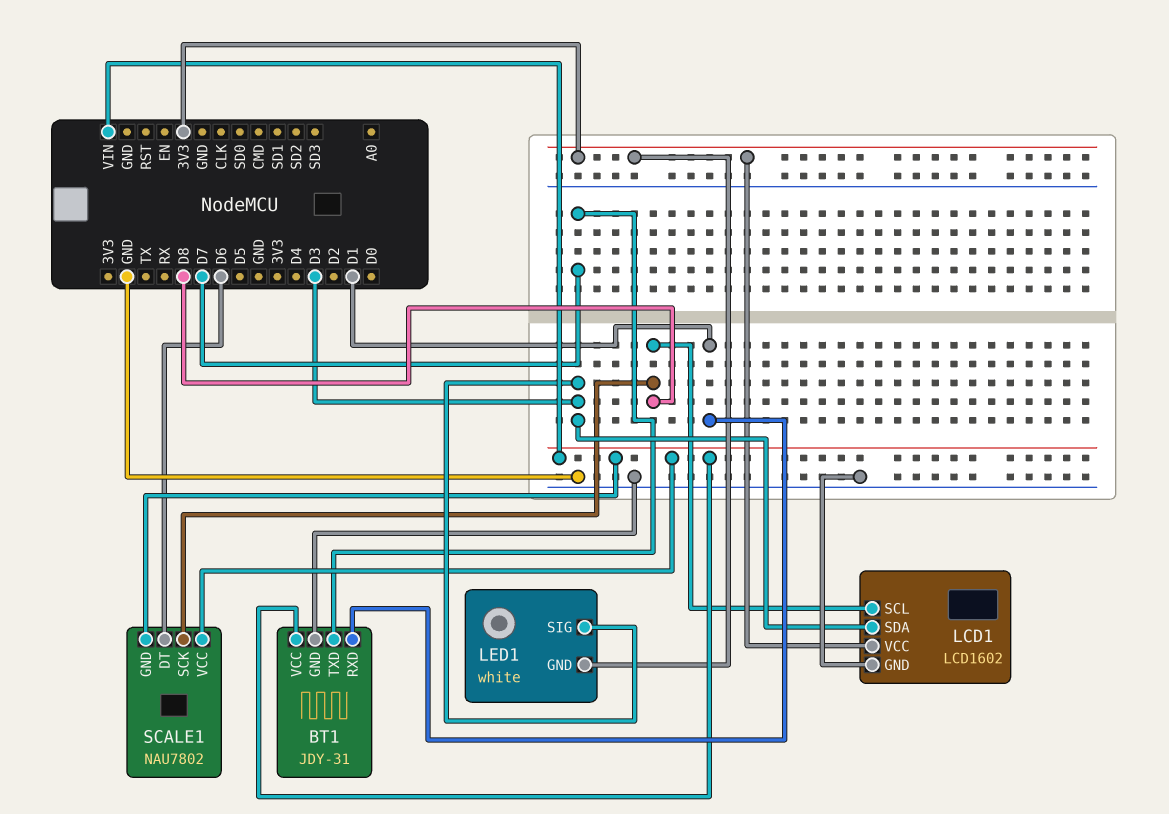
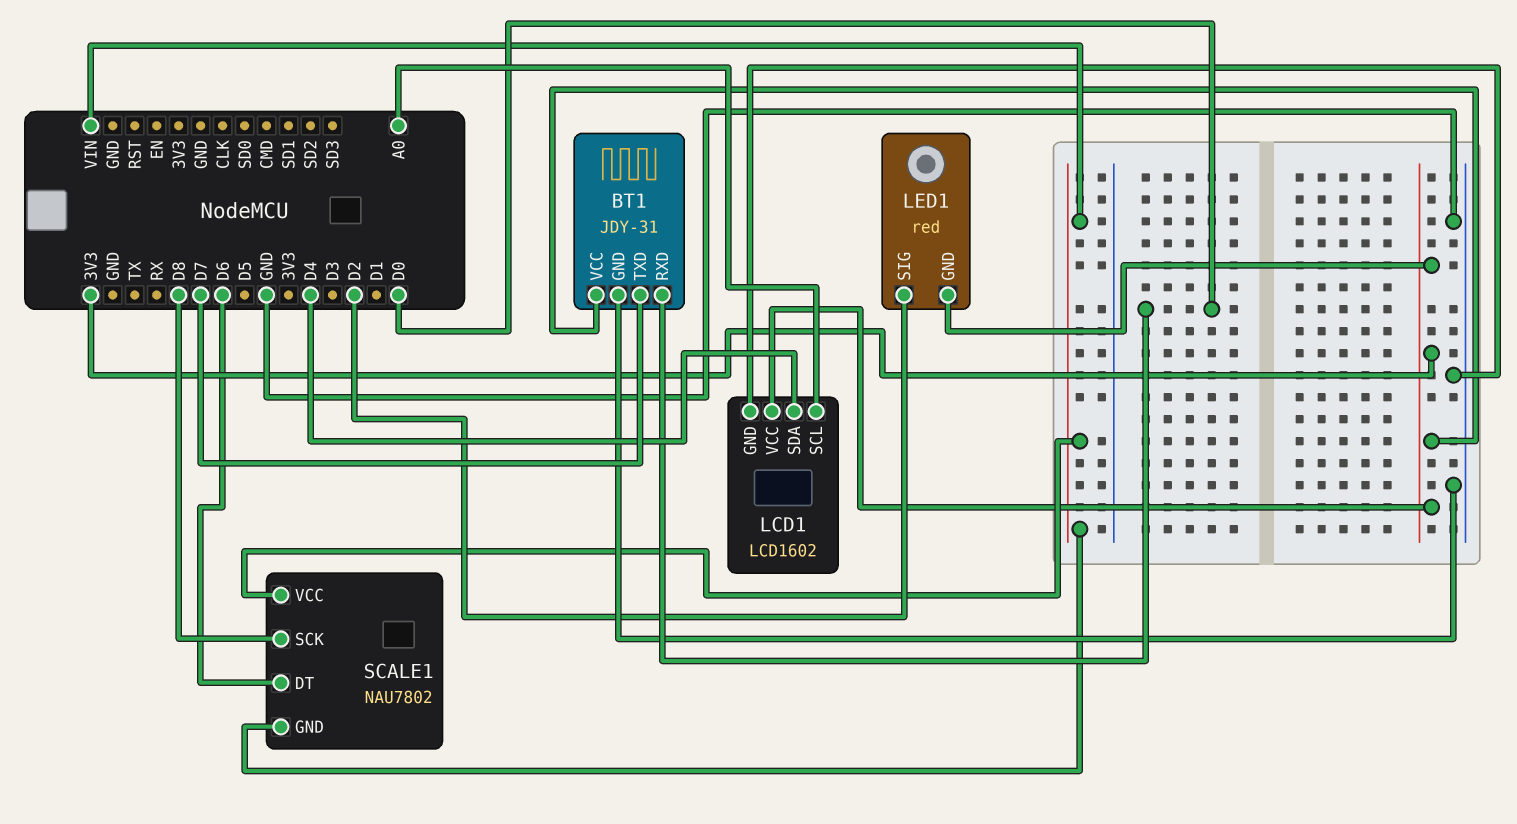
BT1 pin RXD: D1 -> D0
BT1 pin VCC: VIN -> 3V3
LCD1 pin SCL: D8 -> A0
LCD1 pin SDA: D3 -> D4
LED1: white -> red
LED1 pin SIG: D3 -> D2

